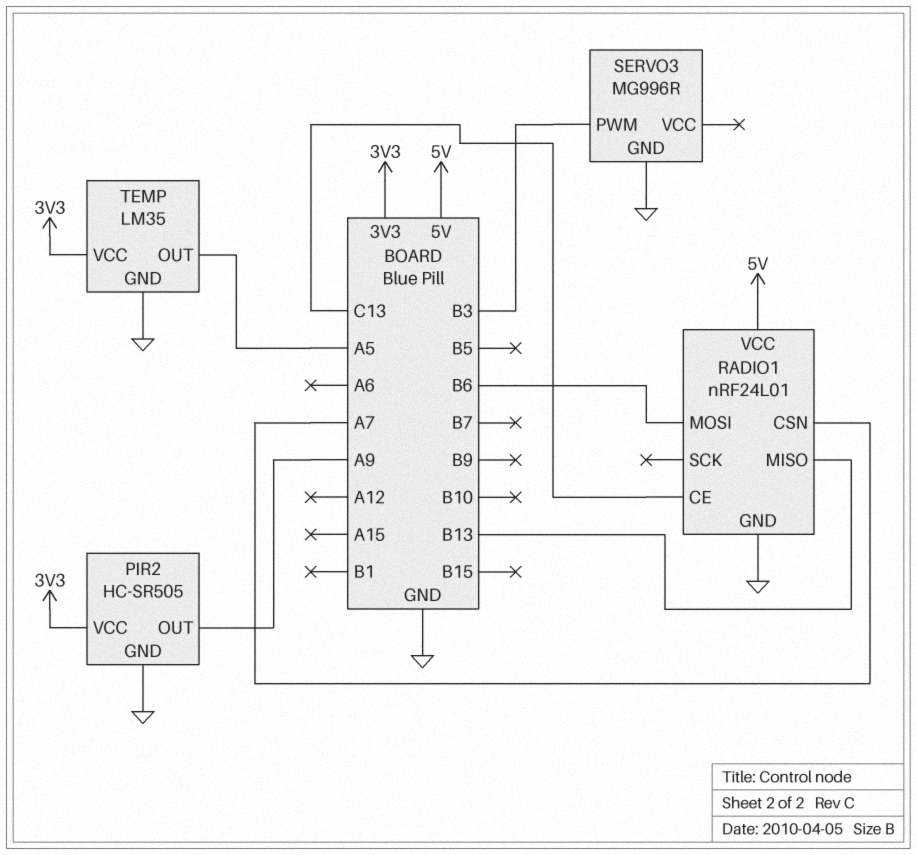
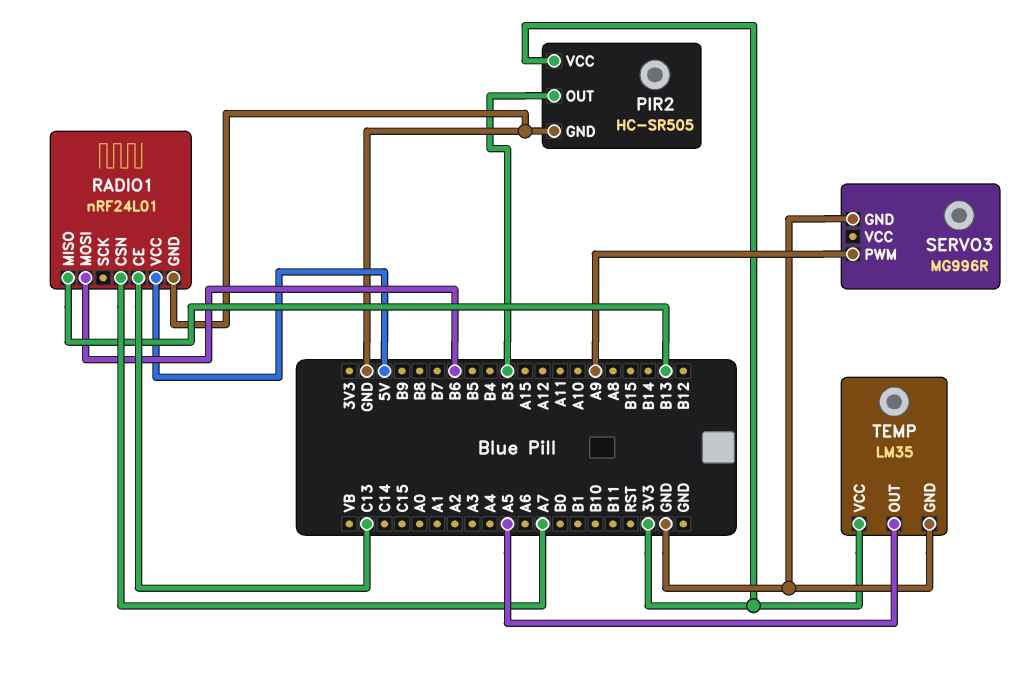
PIR2 pin OUT: A9 -> B3
SERVO3 pin PWM: B3 -> A9

